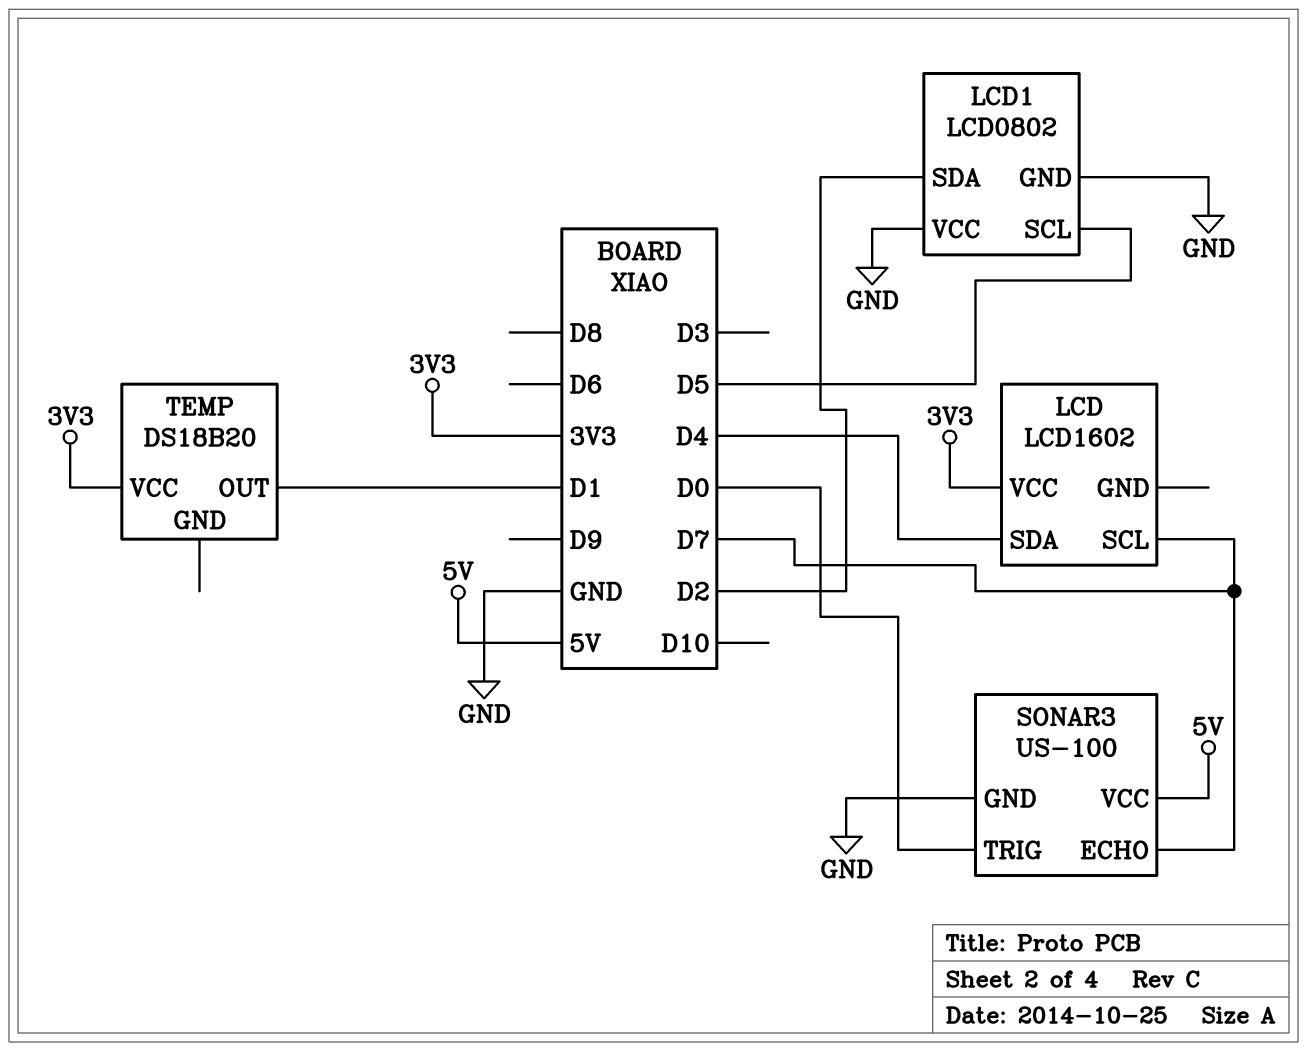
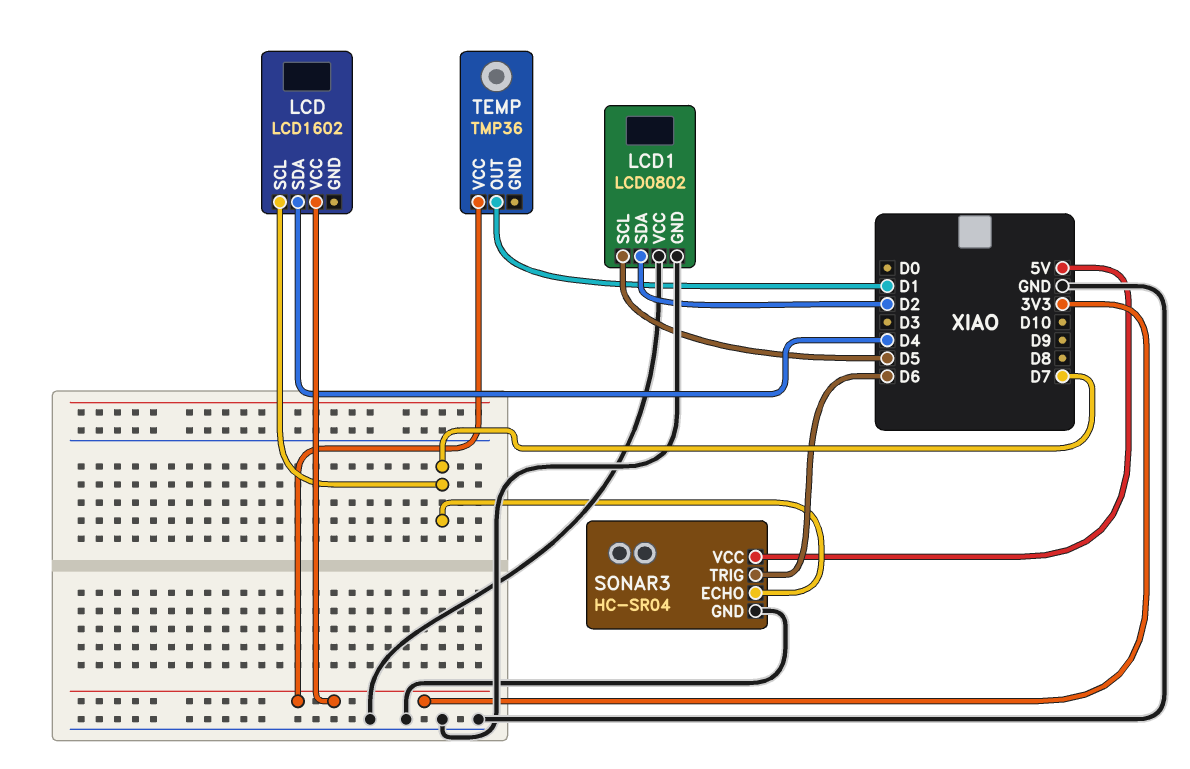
SONAR3: US-100 -> HC-SR04
SONAR3 pin TRIG: D0 -> D6
TEMP: DS18B20 -> TMP36

